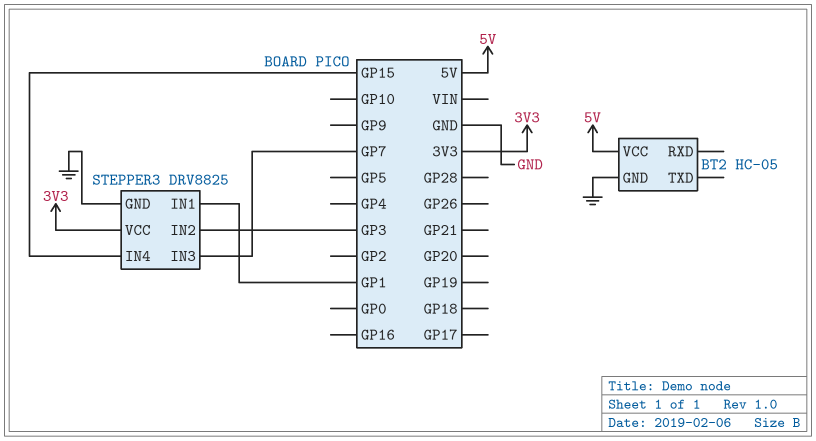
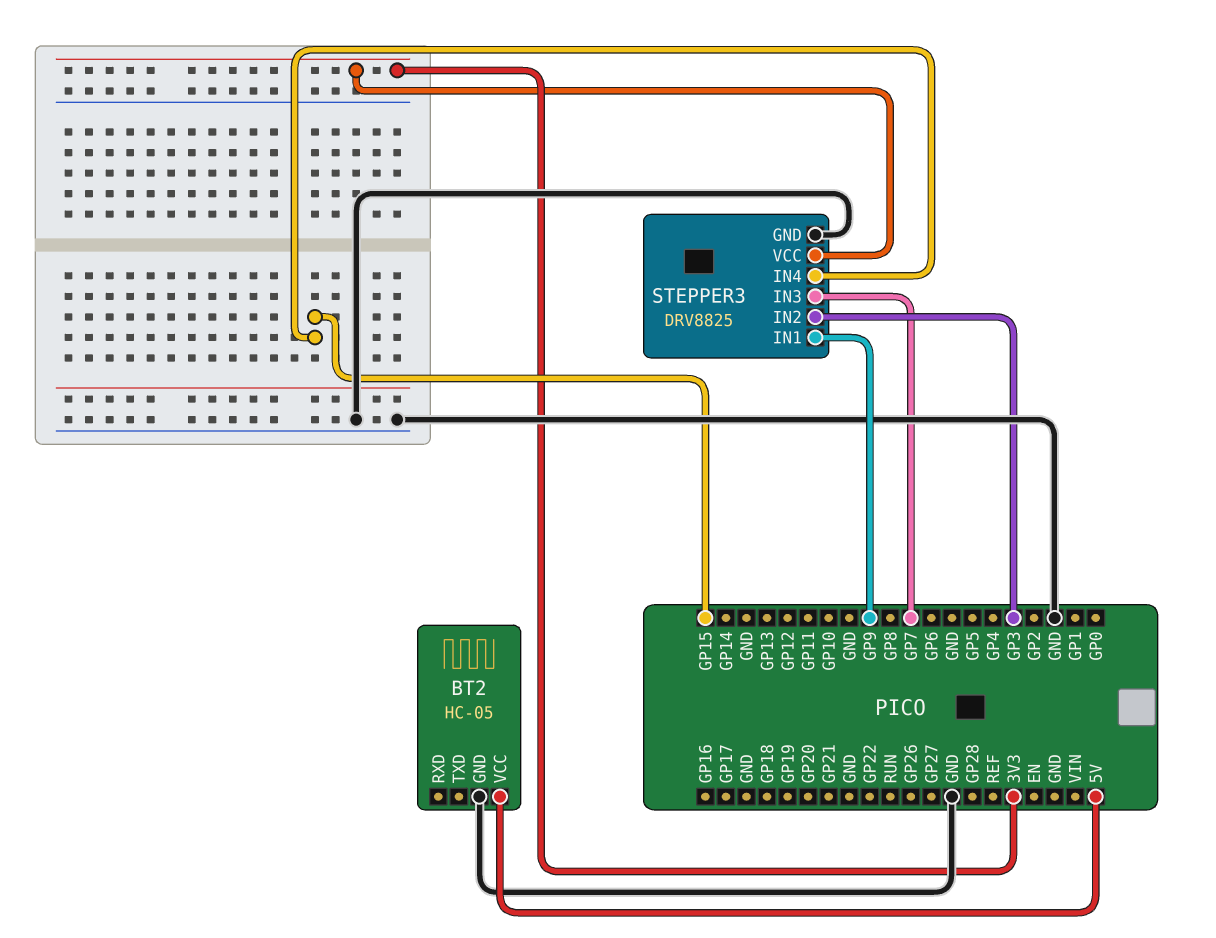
STEPPER3 pin IN1: GP1 -> GP9

